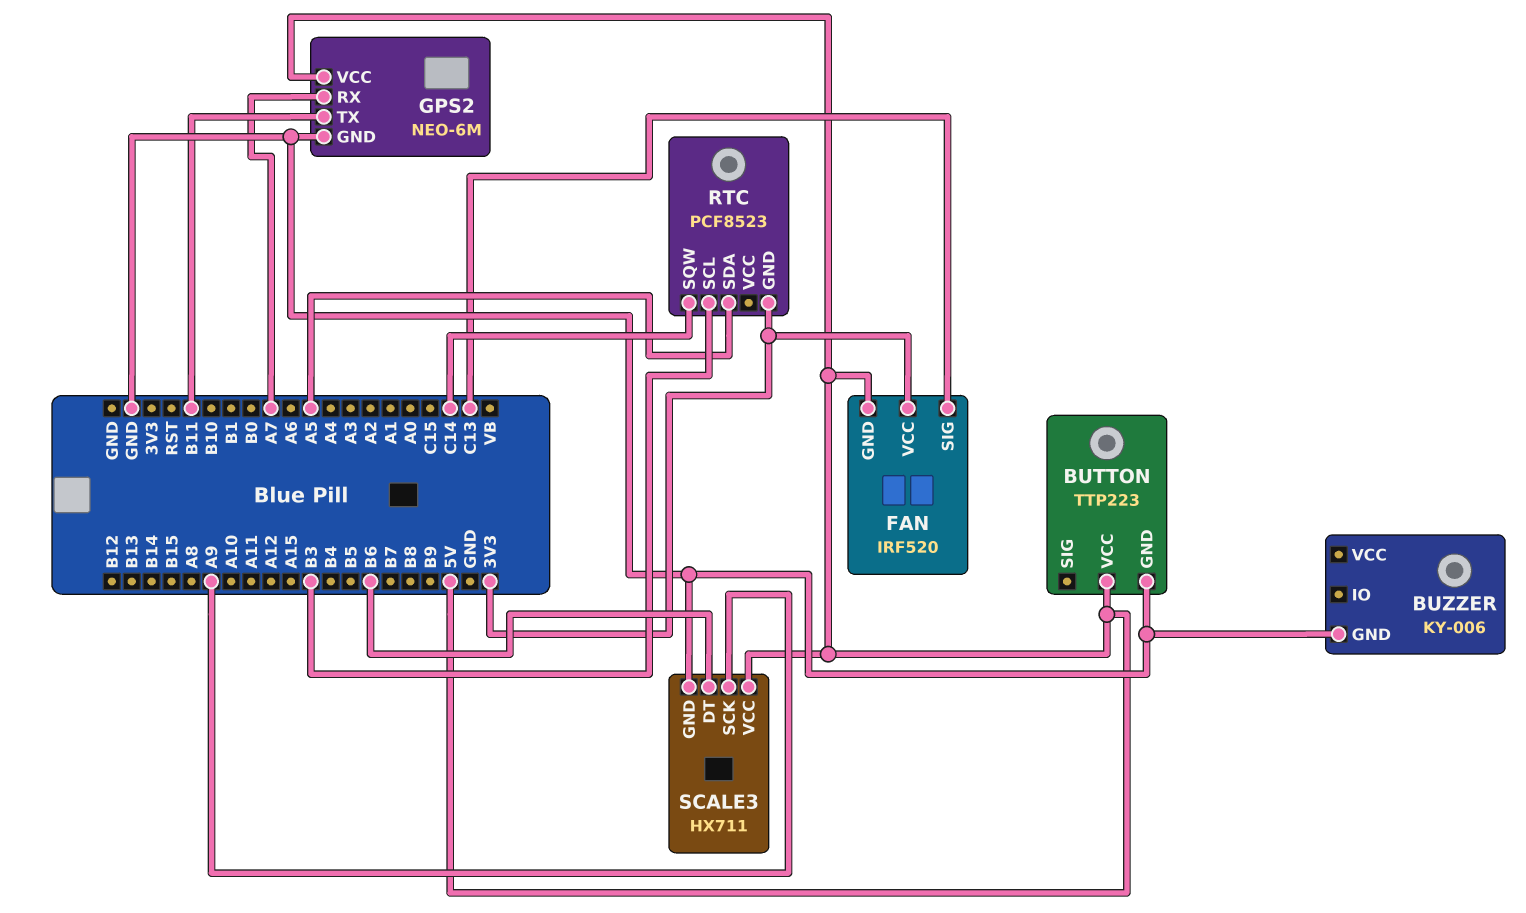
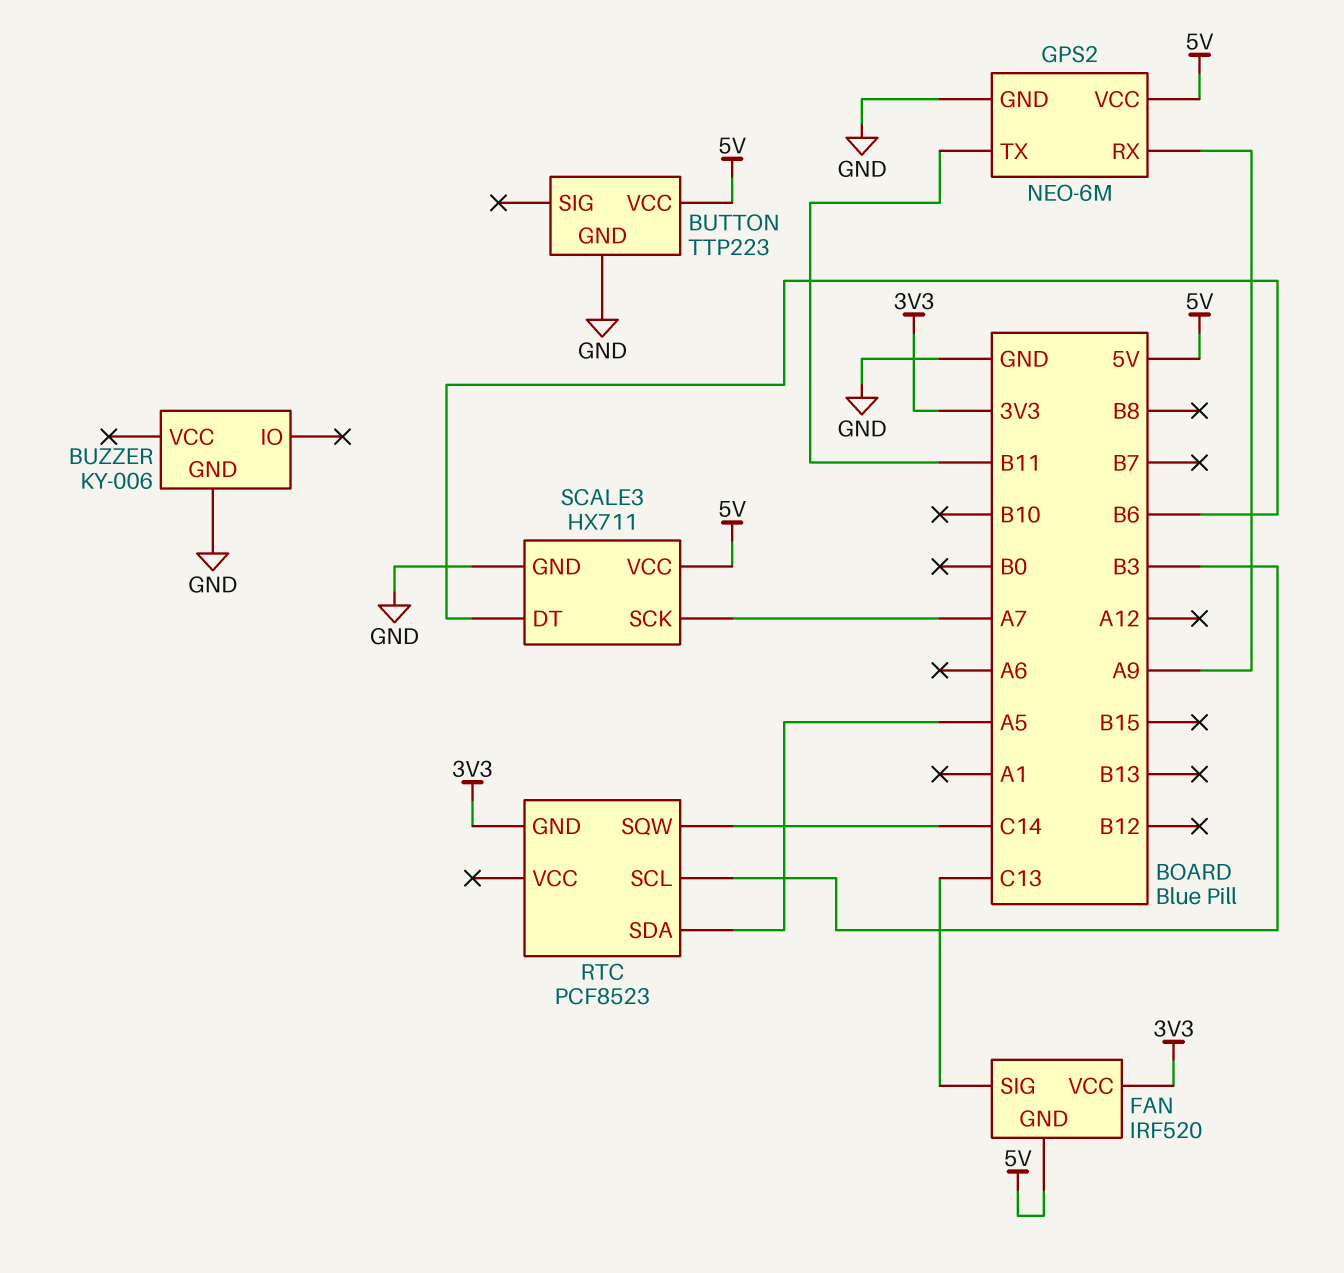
GPS2 pin RX: A7 -> A9
SCALE3 pin SCK: A9 -> A7

